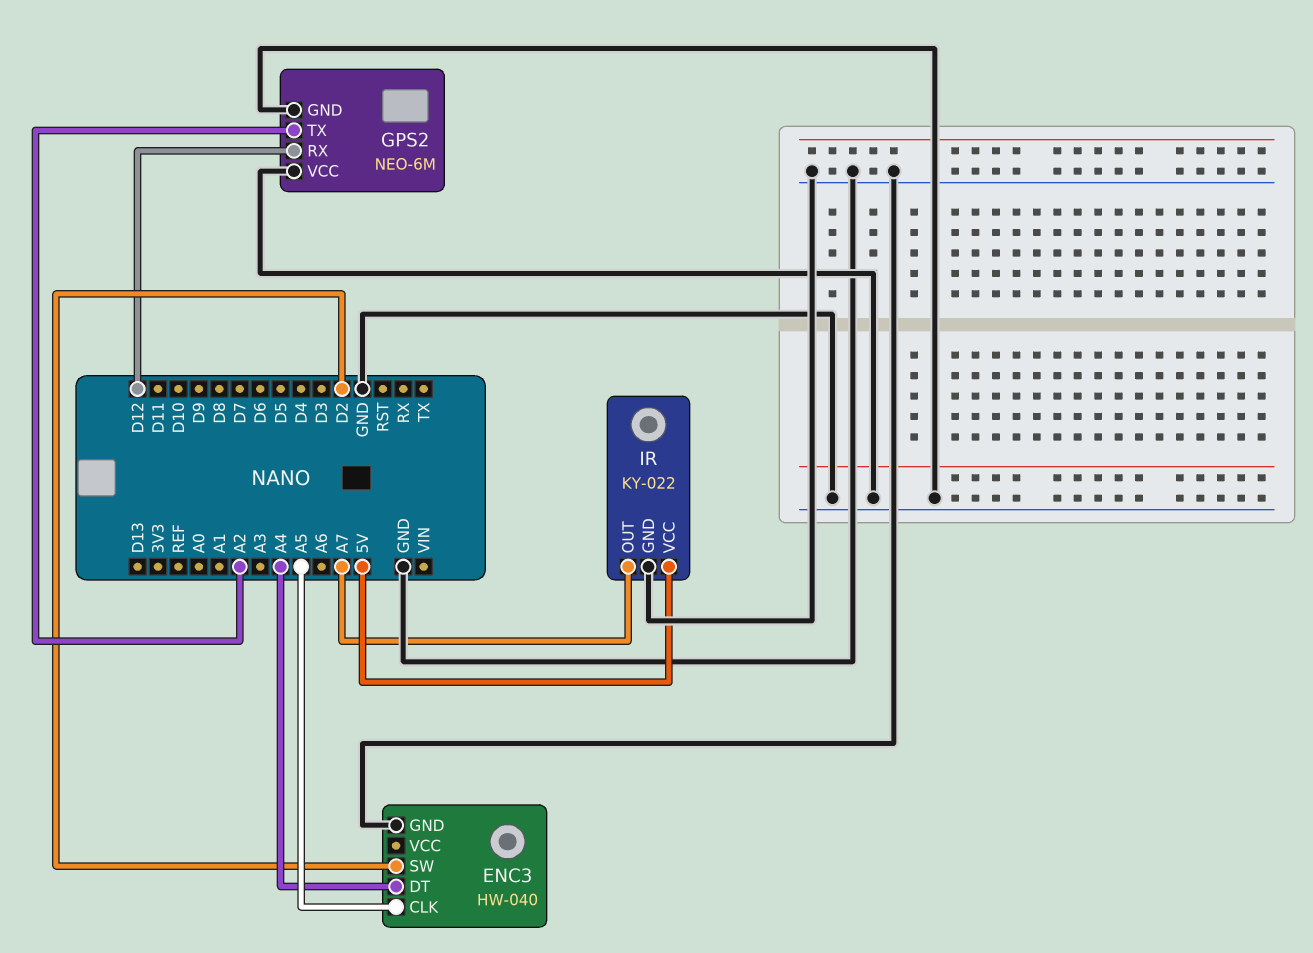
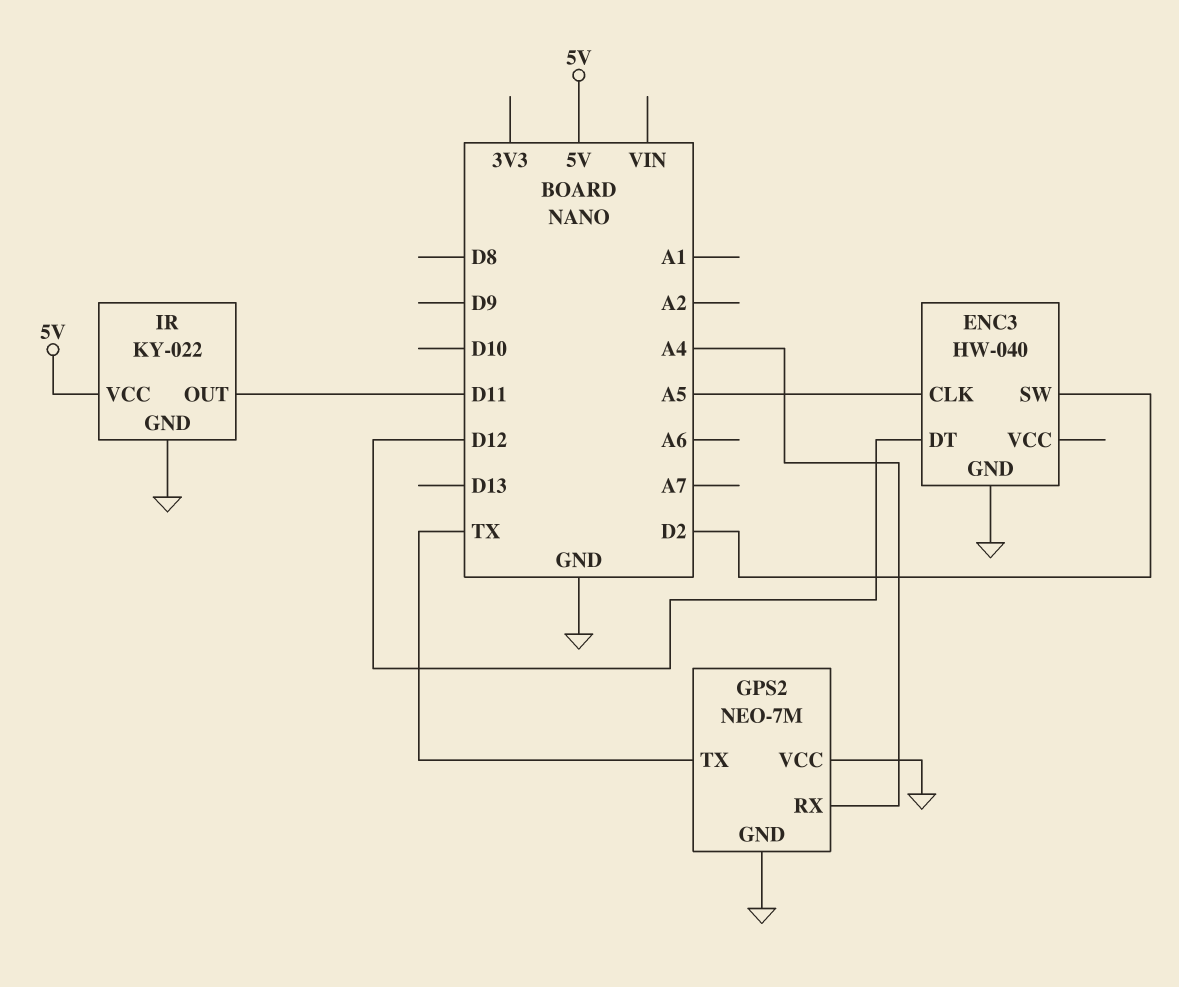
ENC3 pin DT: A4 -> D12
GPS2: NEO-6M -> NEO-7M
GPS2 pin RX: D12 -> A4
GPS2 pin TX: A2 -> TX
IR pin OUT: A7 -> D11

